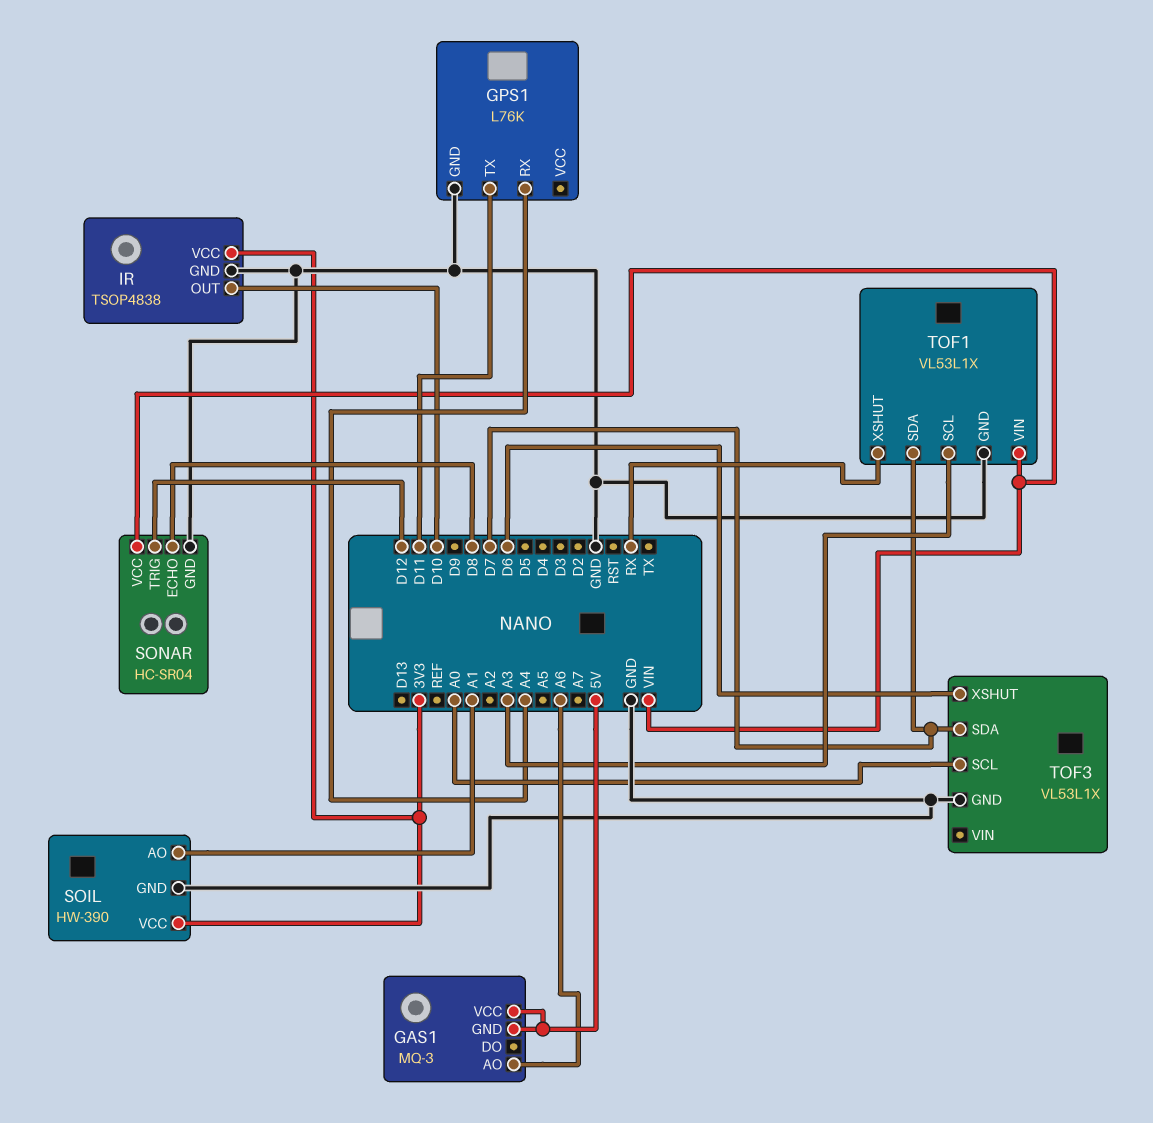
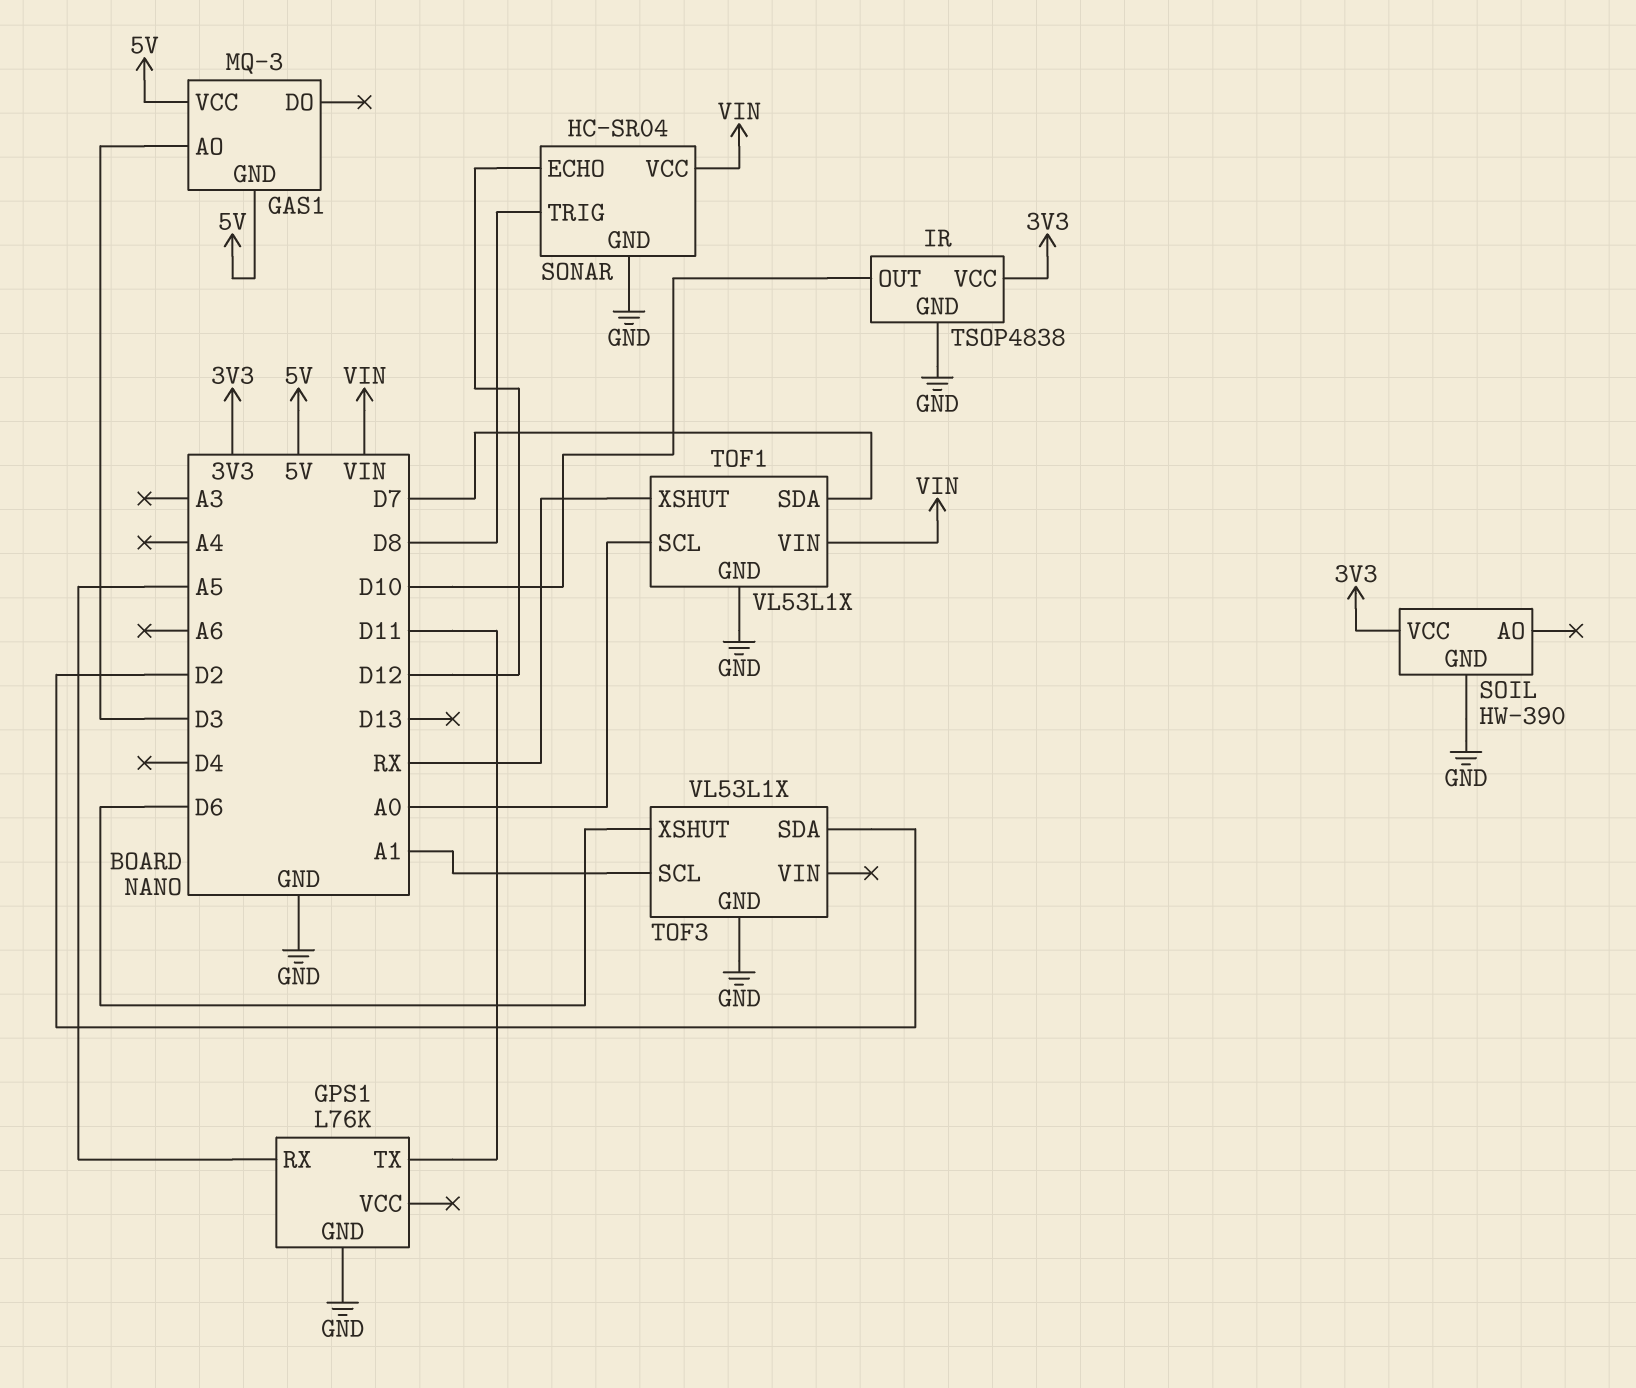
GAS1 pin AO: A6 -> D3
GPS1 pin RX: A4 -> A5
SOIL pin AO: A1 -> none
SONAR pin ECHO: D8 -> D12
SONAR pin TRIG: D12 -> D8
TOF1 pin SCL: A3 -> A0
TOF3 pin SCL: A0 -> A1
TOF3 pin SDA: D7 -> D2

